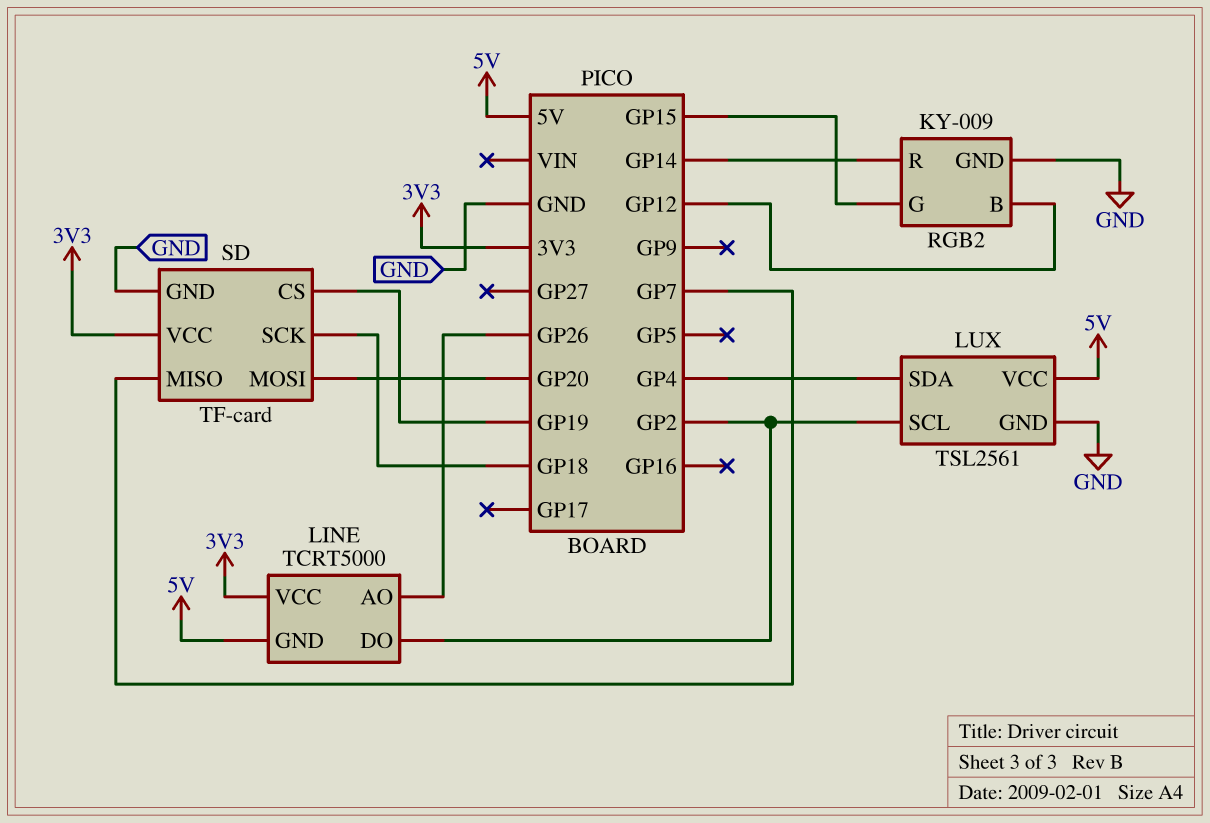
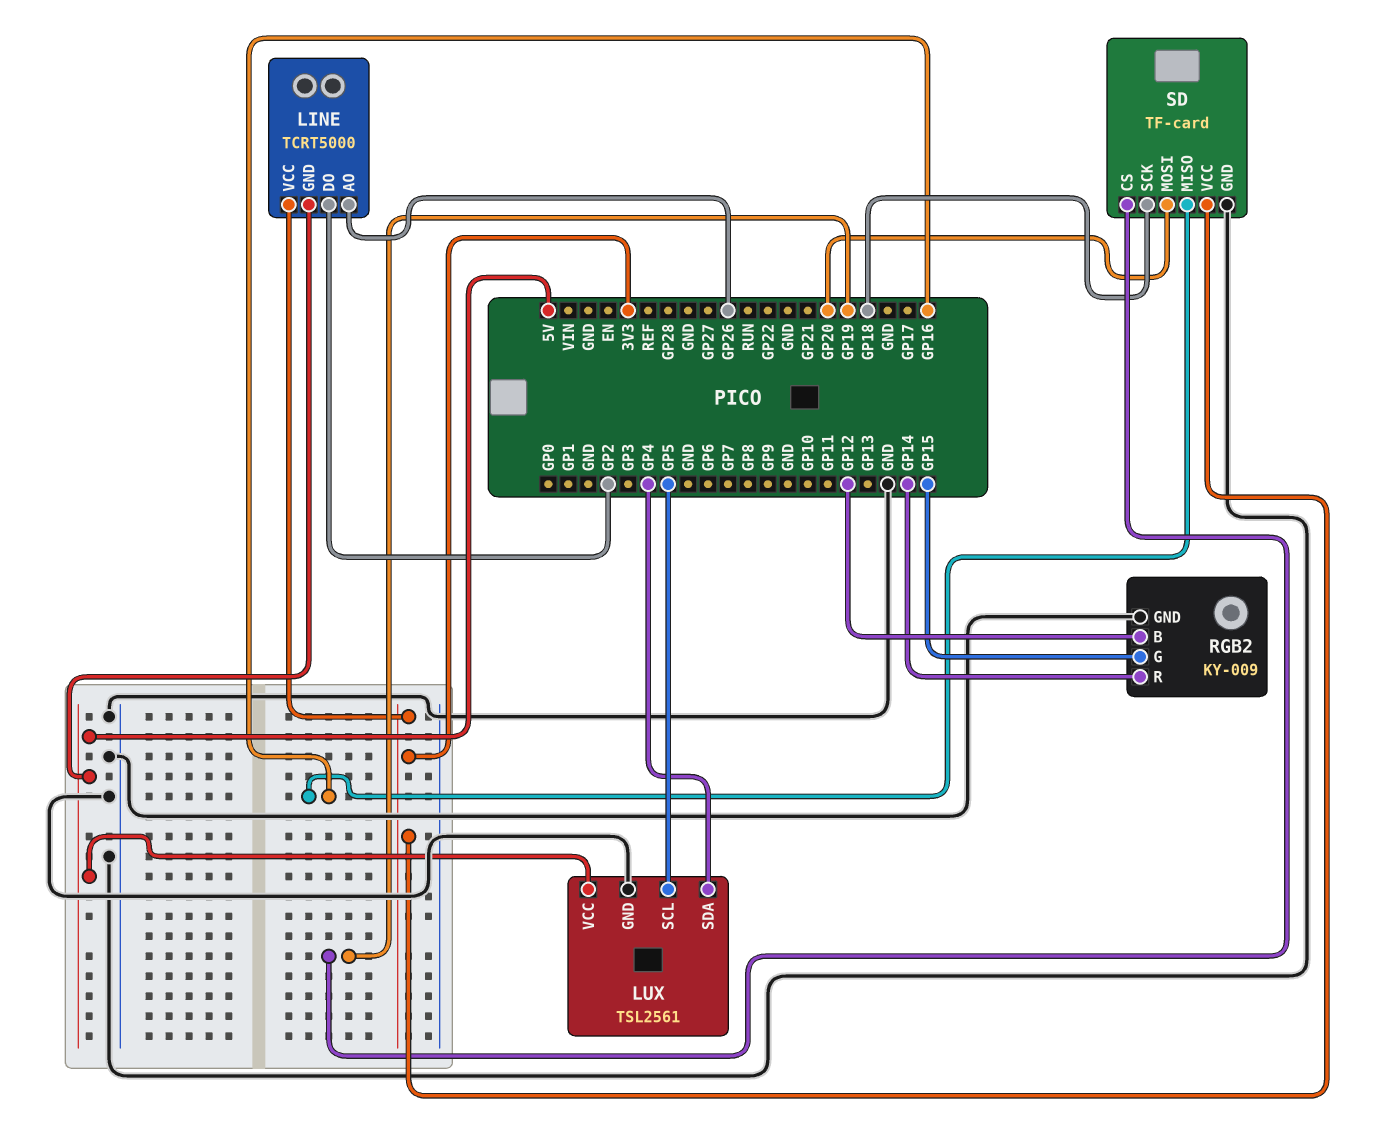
LUX pin SCL: GP2 -> GP5
SD pin MISO: GP7 -> GP16

